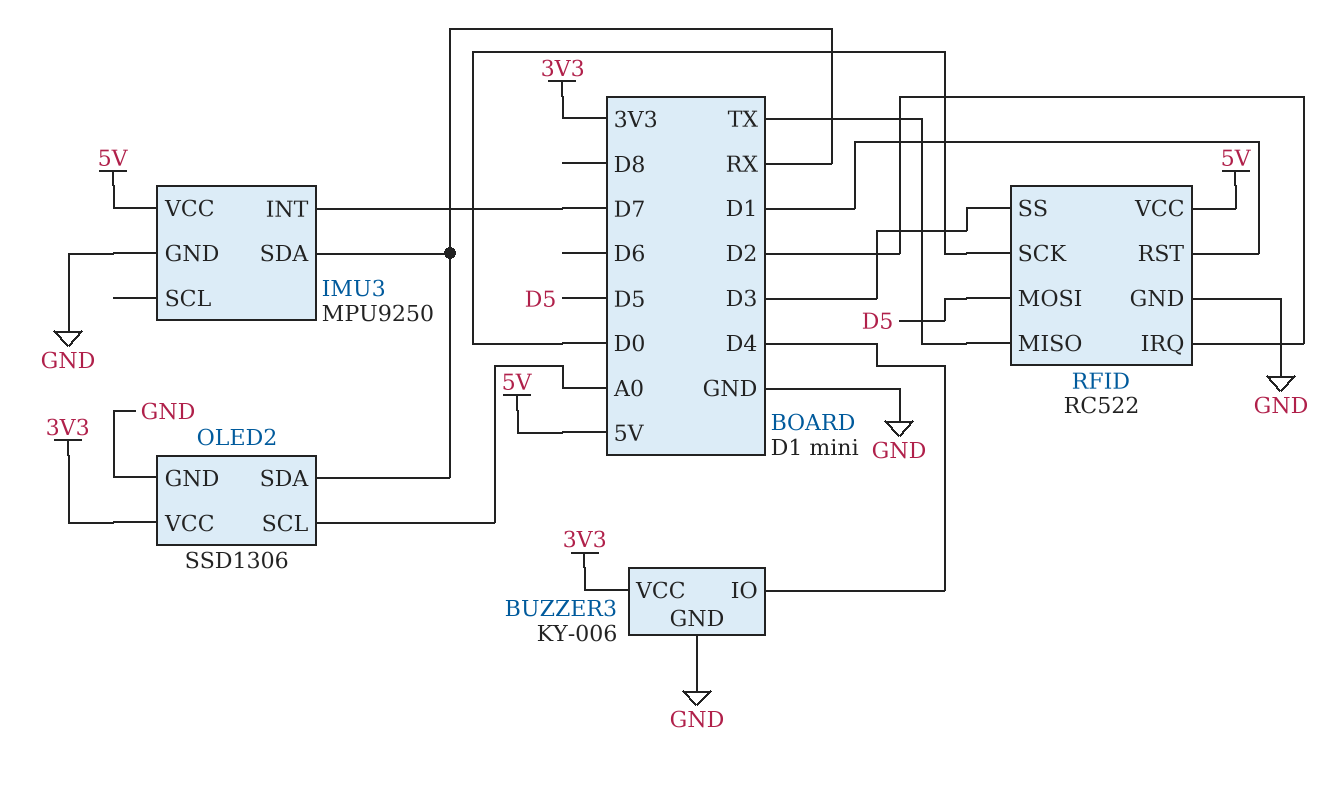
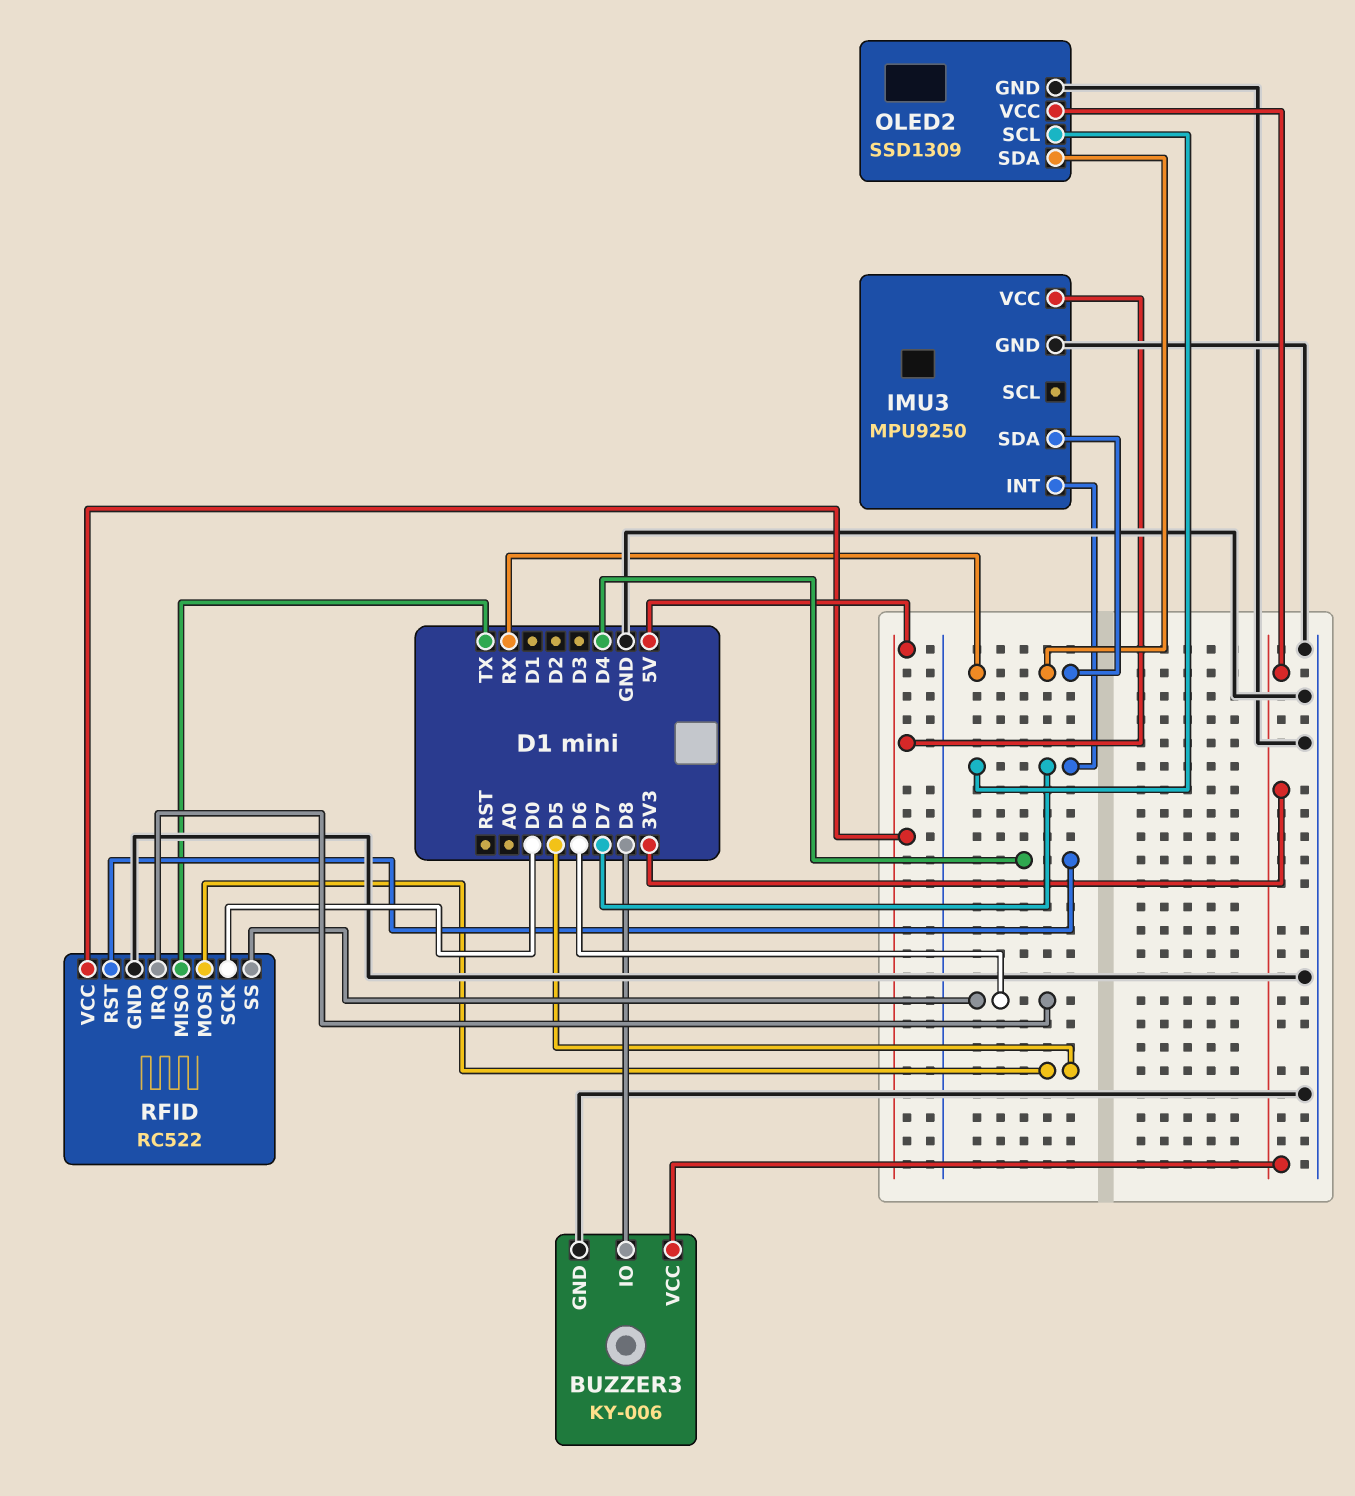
BUZZER3 pin IO: D4 -> D8
OLED2: SSD1306 -> SSD1309
OLED2 pin SCL: A0 -> D7
RFID pin IRQ: D2 -> D6
RFID pin RST: D1 -> D4
RFID pin SS: D3 -> D6

